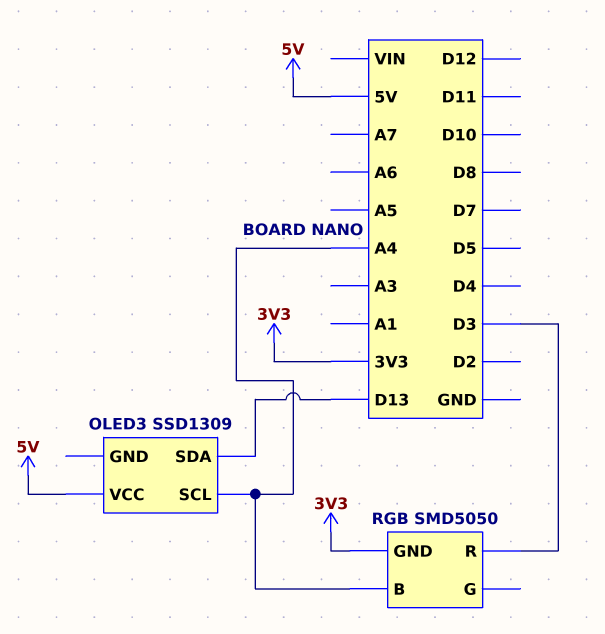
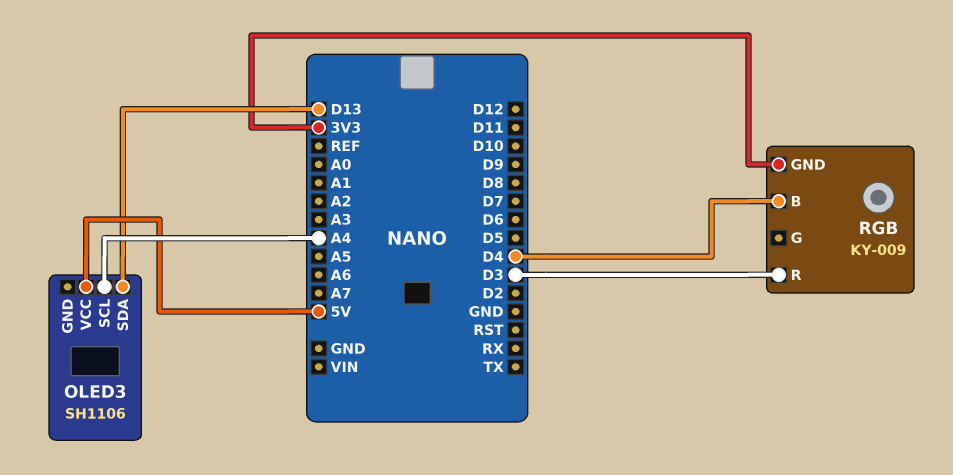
OLED3: SSD1309 -> SH1106
RGB: SMD5050 -> KY-009
RGB pin B: A4 -> D4

